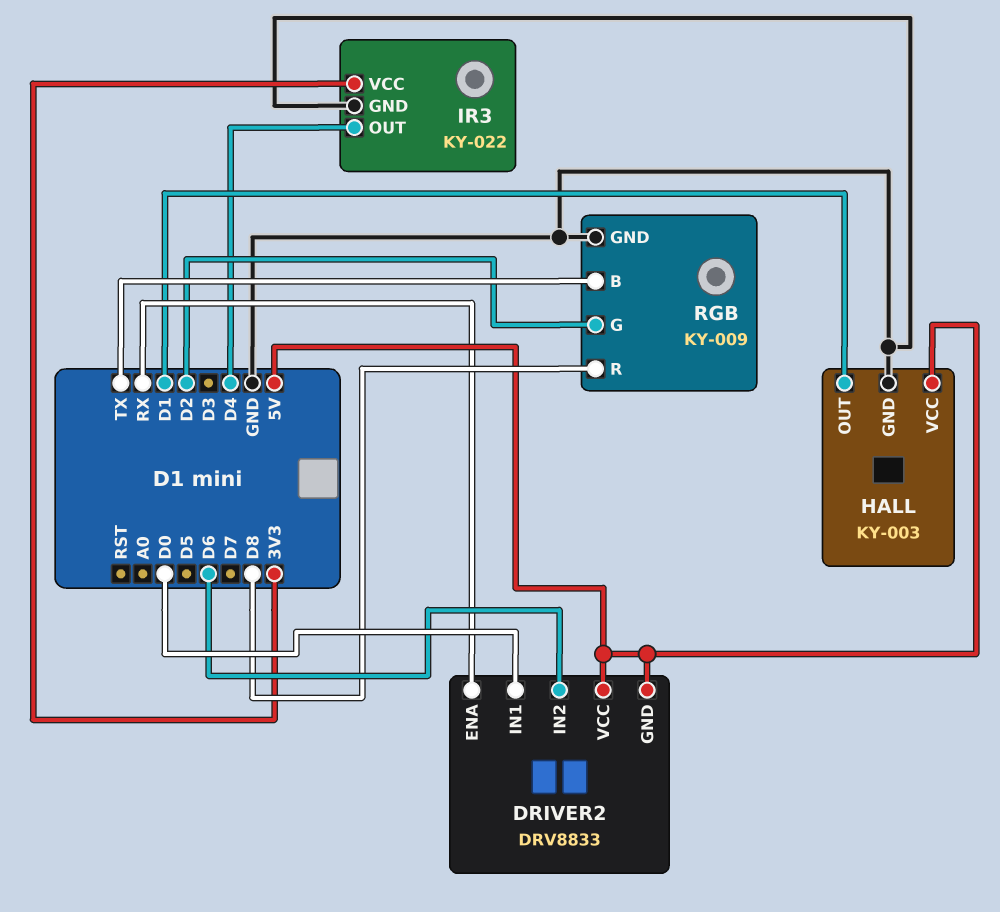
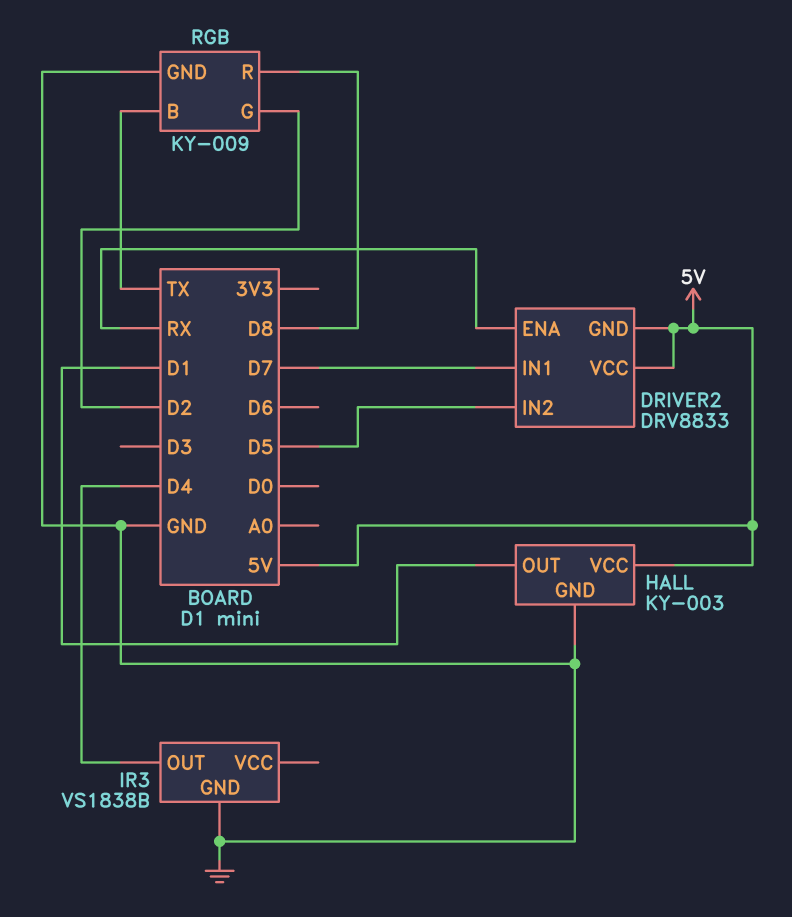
DRIVER2 pin IN1: D0 -> D7
DRIVER2 pin IN2: D6 -> D5
IR3: KY-022 -> VS1838B
IR3 pin VCC: 3V3 -> none

